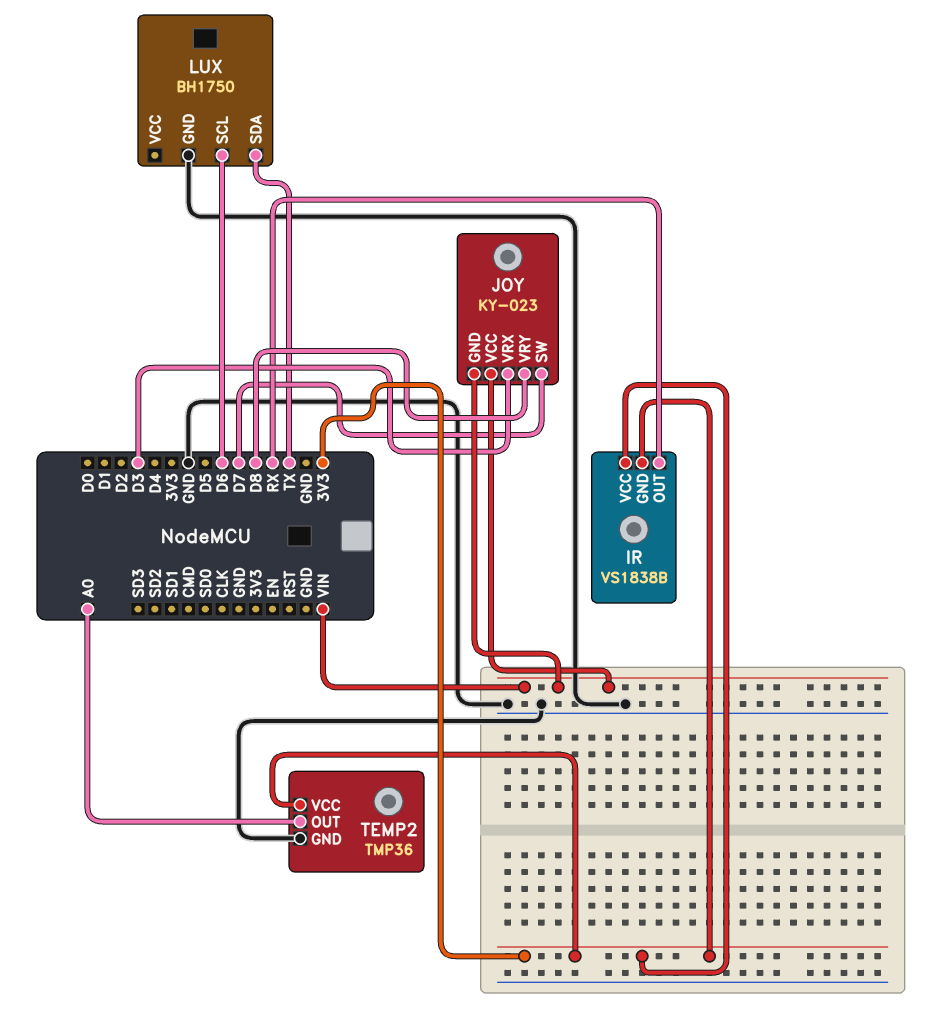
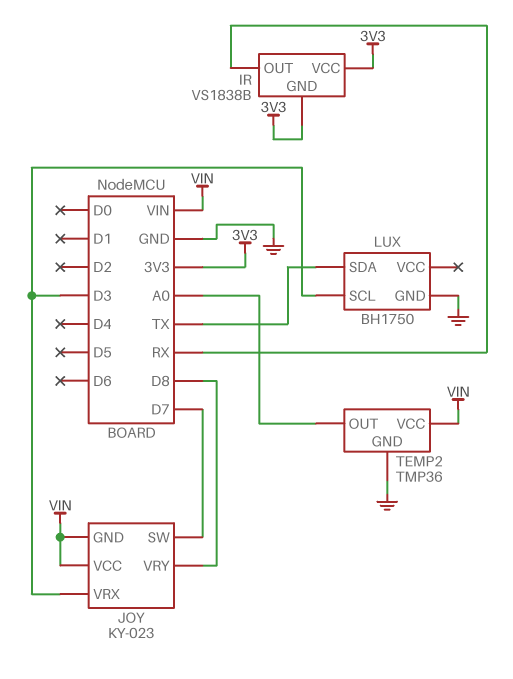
LUX pin SCL: D6 -> D3
TEMP2 pin VCC: 3V3 -> VIN

